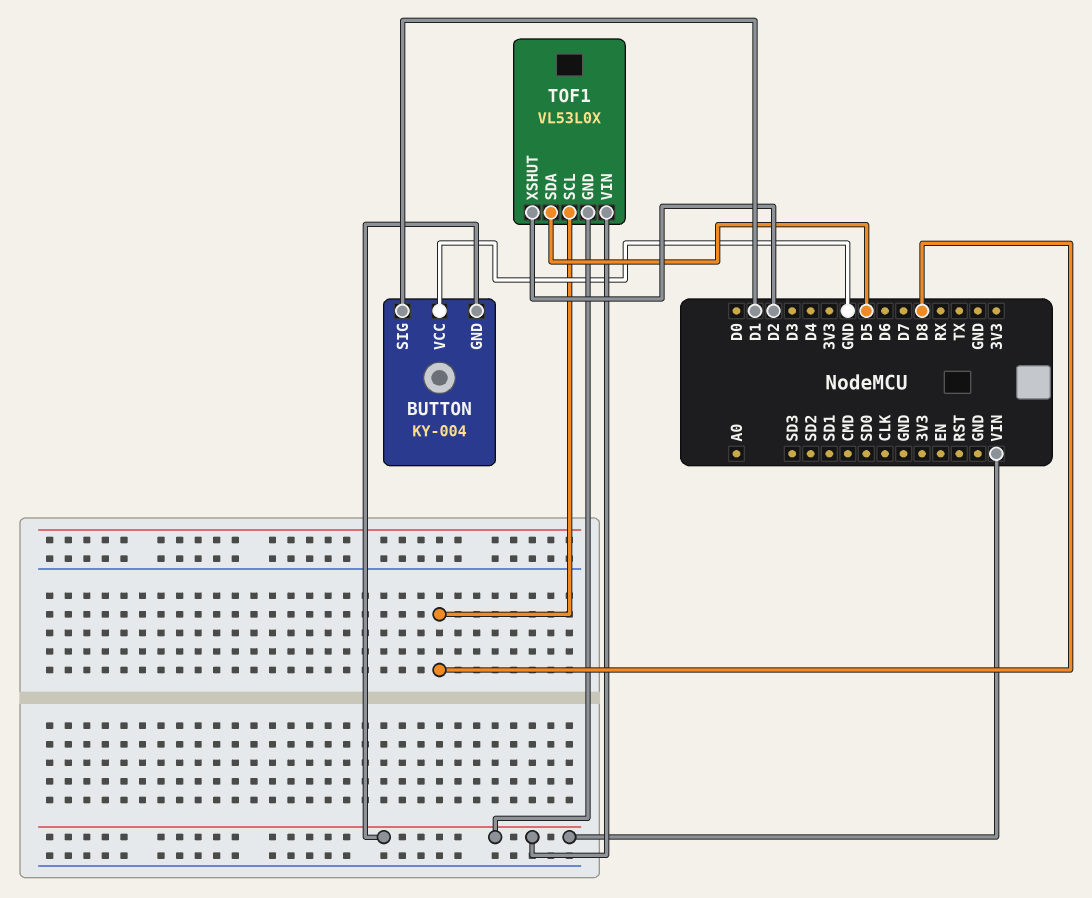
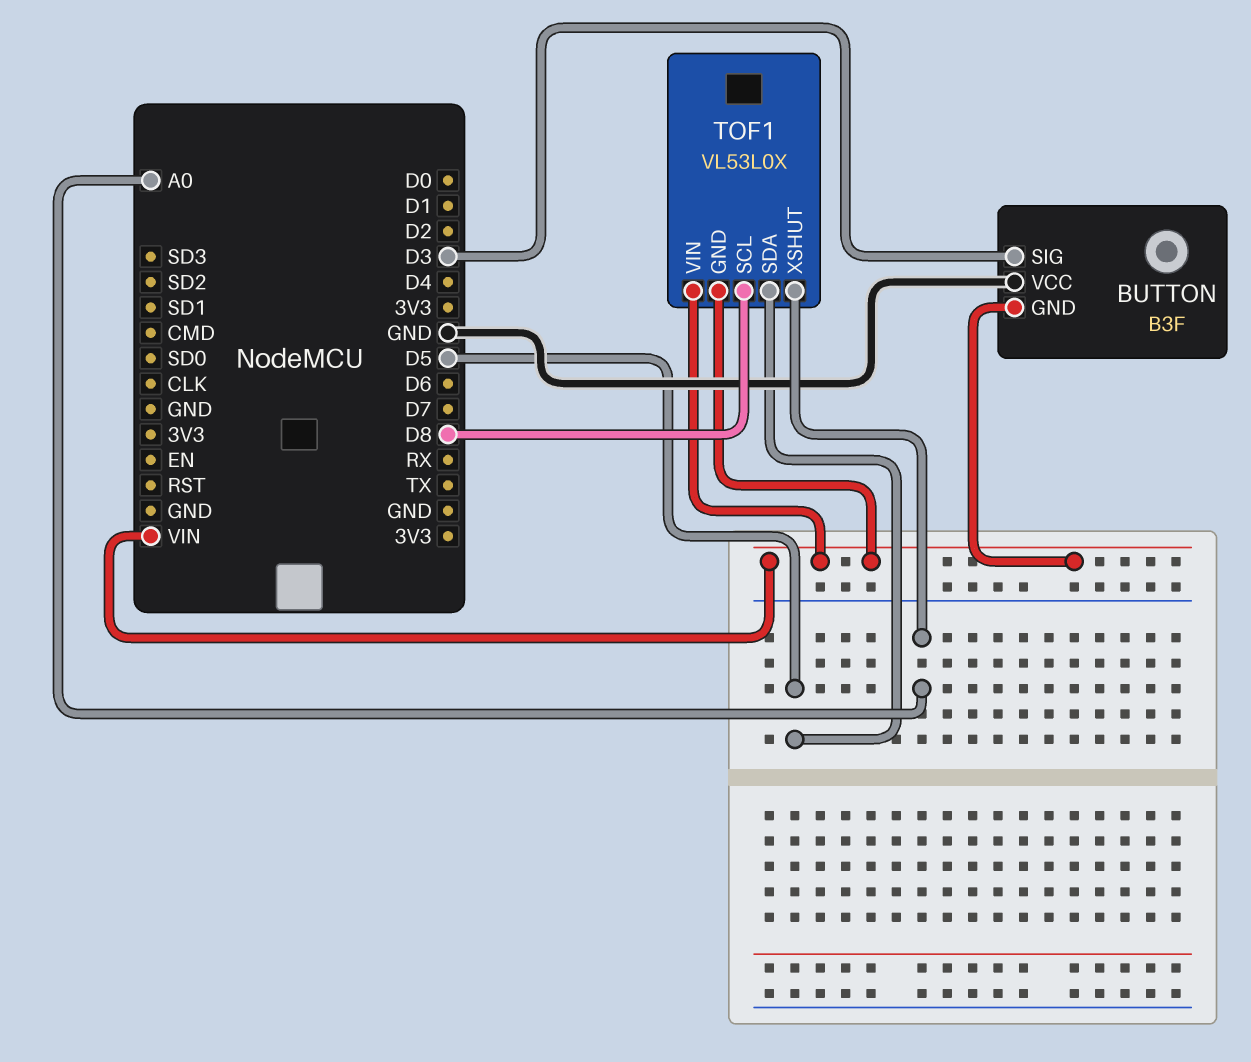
BUTTON: KY-004 -> B3F
BUTTON pin SIG: D1 -> D3
TOF1 pin XSHUT: D2 -> A0

